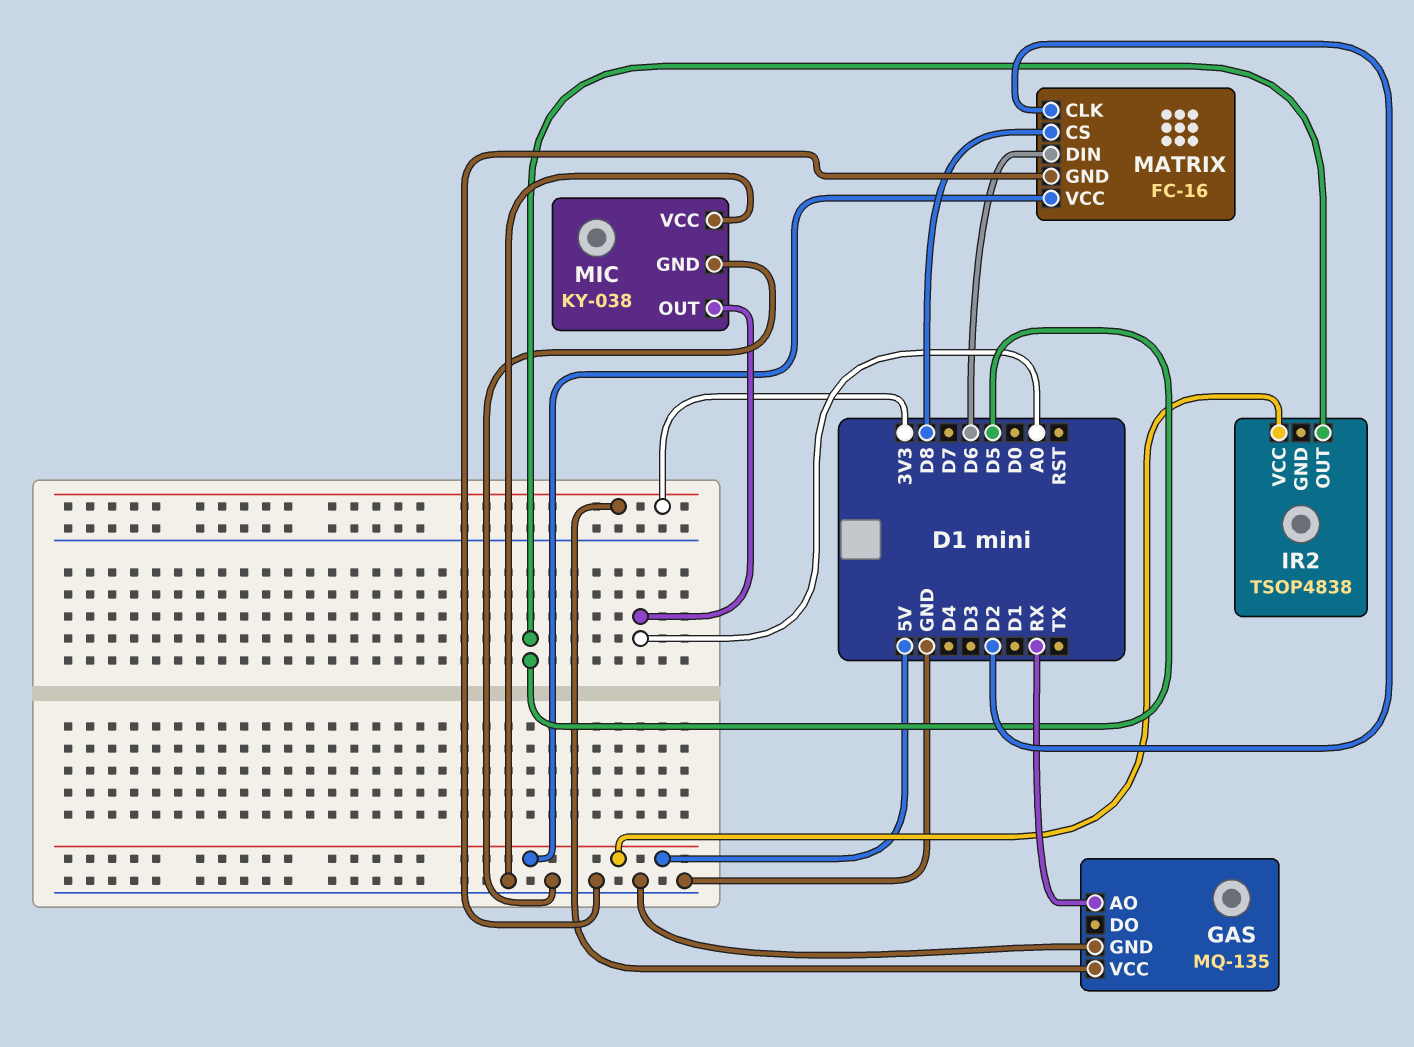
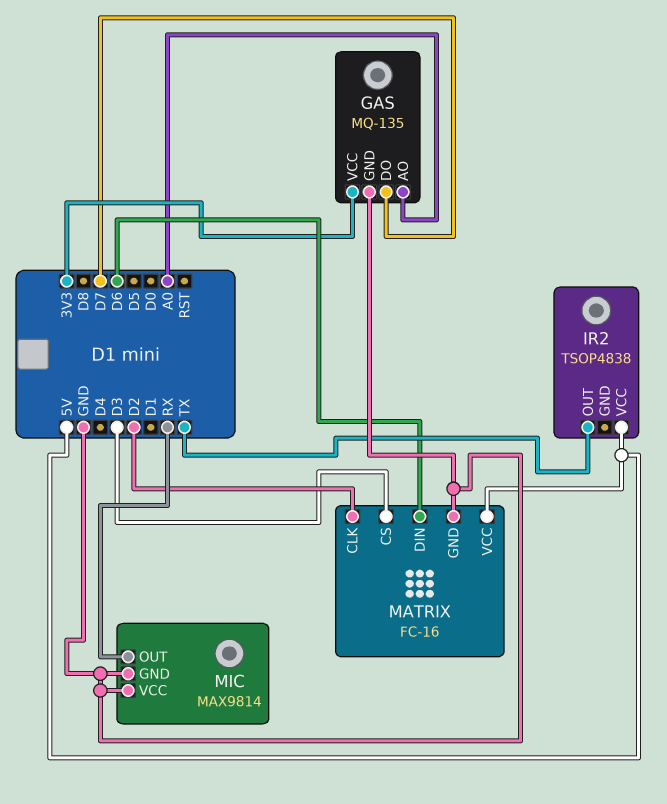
GAS pin AO: RX -> A0
GAS pin DO: none -> D7
IR2 pin OUT: D5 -> TX
MATRIX pin CS: D8 -> D3
MIC: KY-038 -> MAX9814
MIC pin OUT: A0 -> RX

